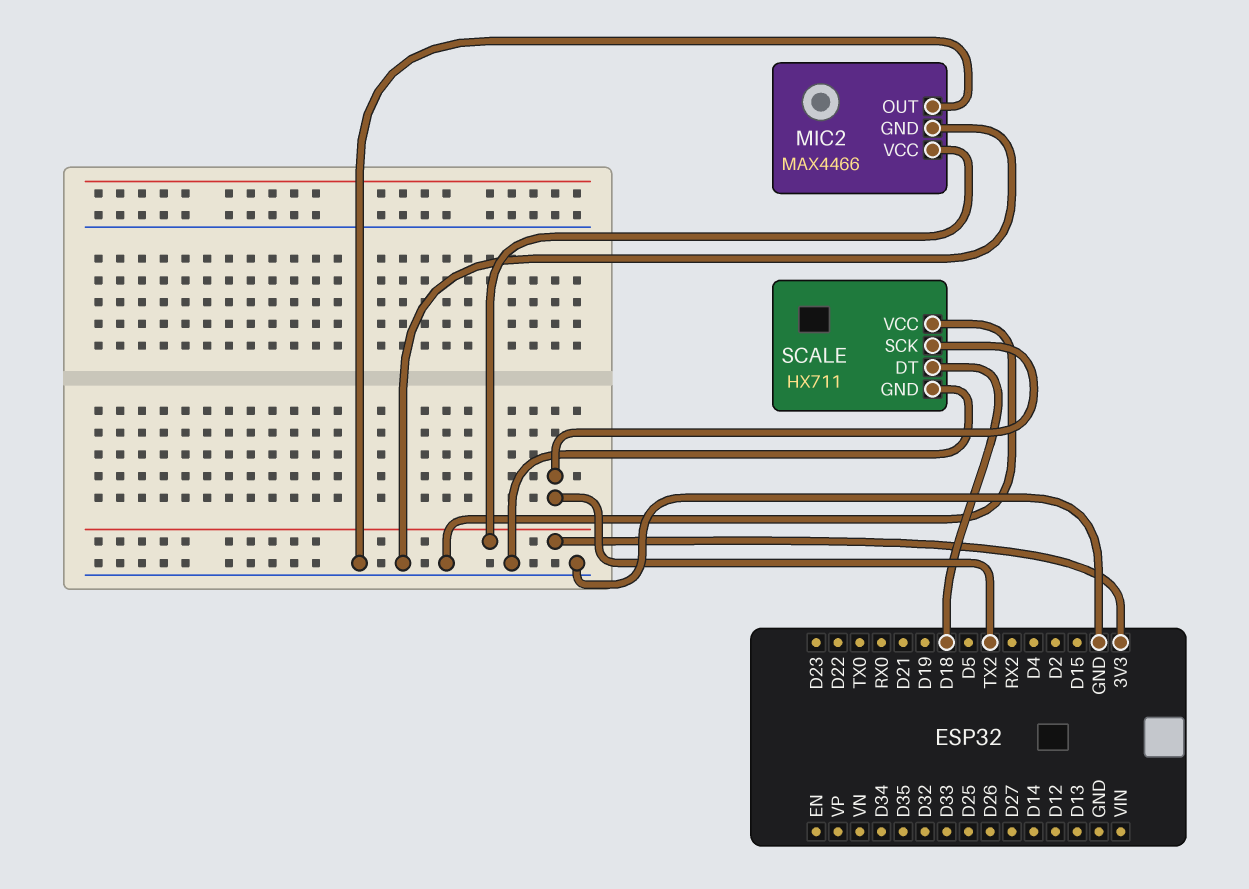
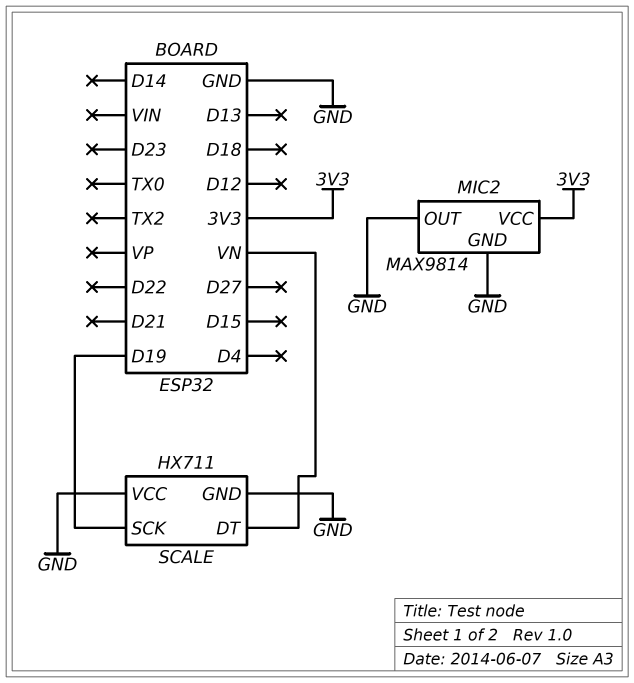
MIC2: MAX4466 -> MAX9814
SCALE pin DT: D18 -> VN
SCALE pin SCK: TX2 -> D19

